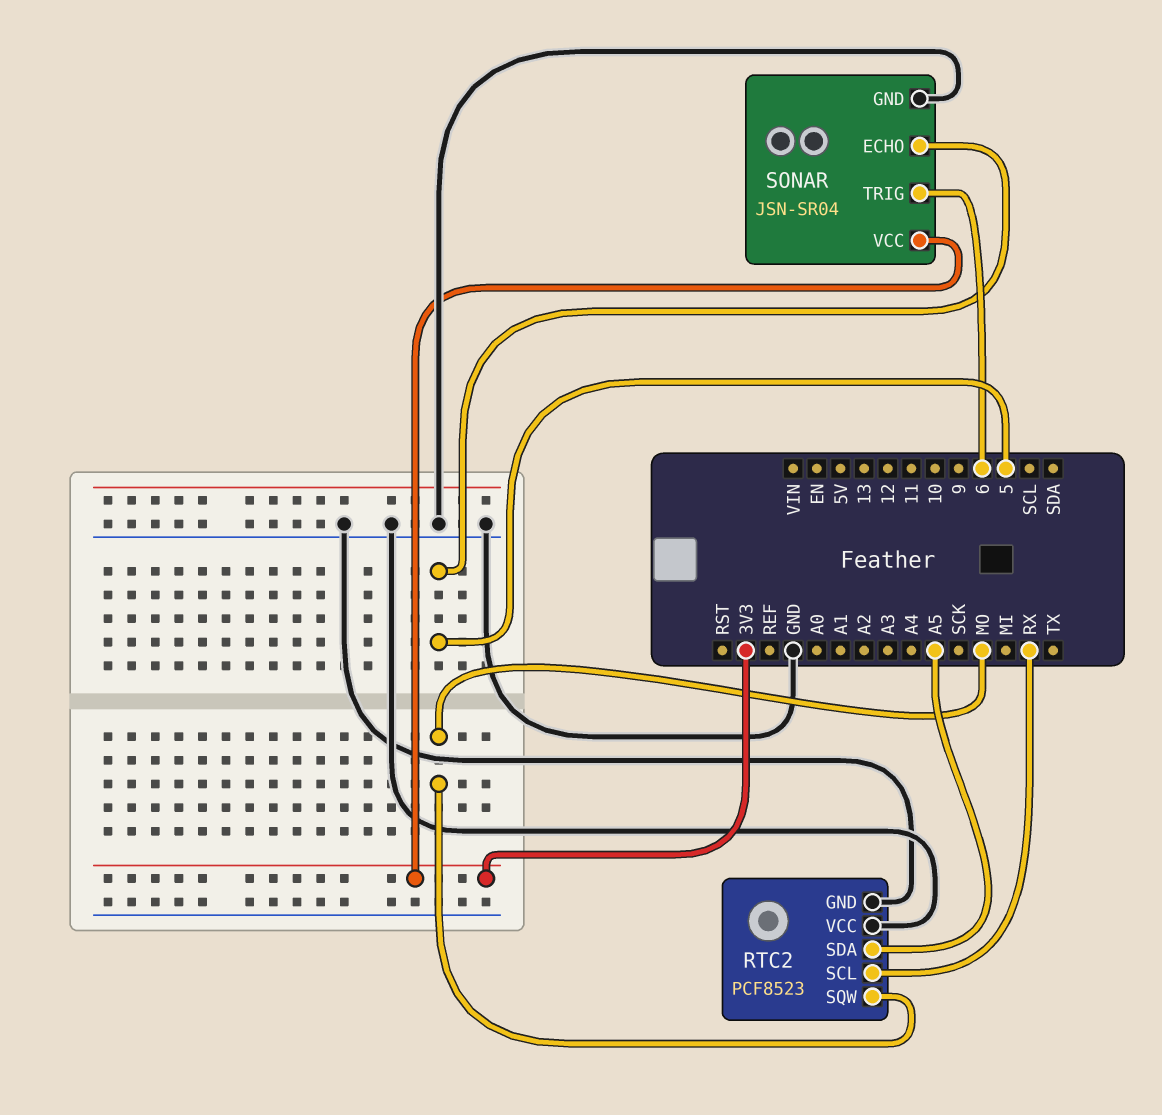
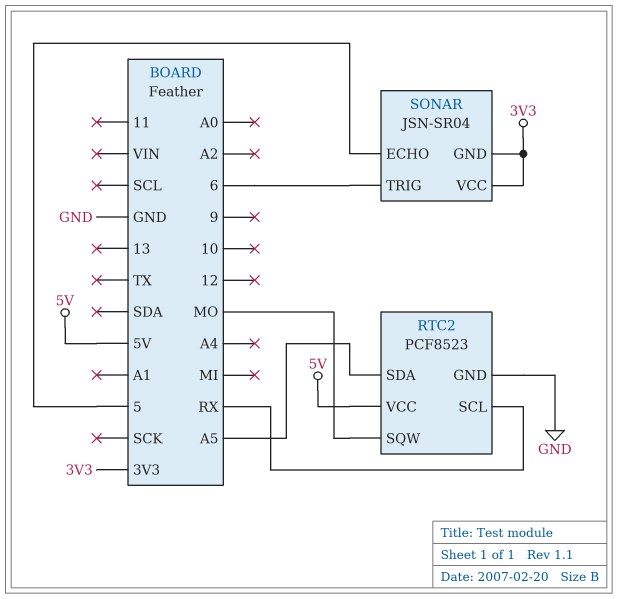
RTC2 pin VCC: GND -> 5V
SONAR pin GND: GND -> 3V3

